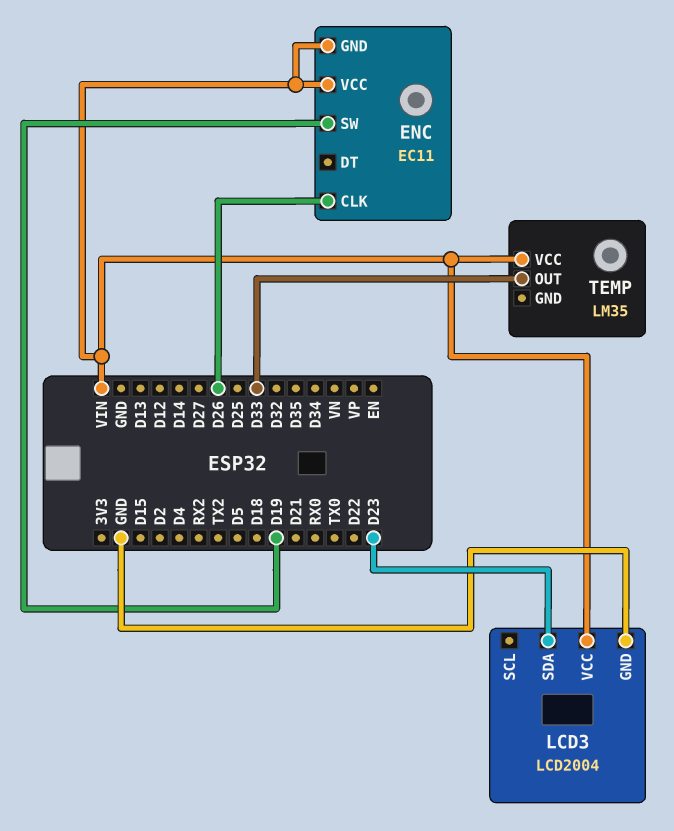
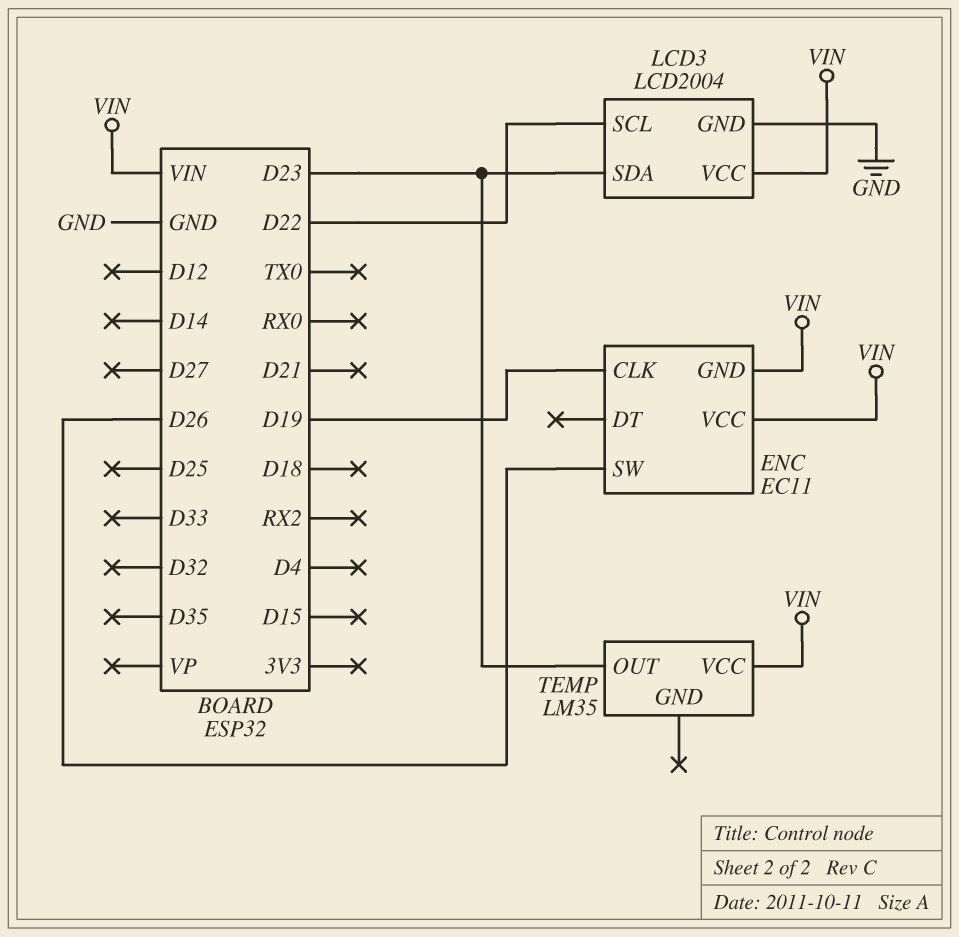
ENC pin CLK: D26 -> D19
ENC pin SW: D19 -> D26
LCD3 pin SCL: none -> D22
TEMP pin OUT: D33 -> D23

